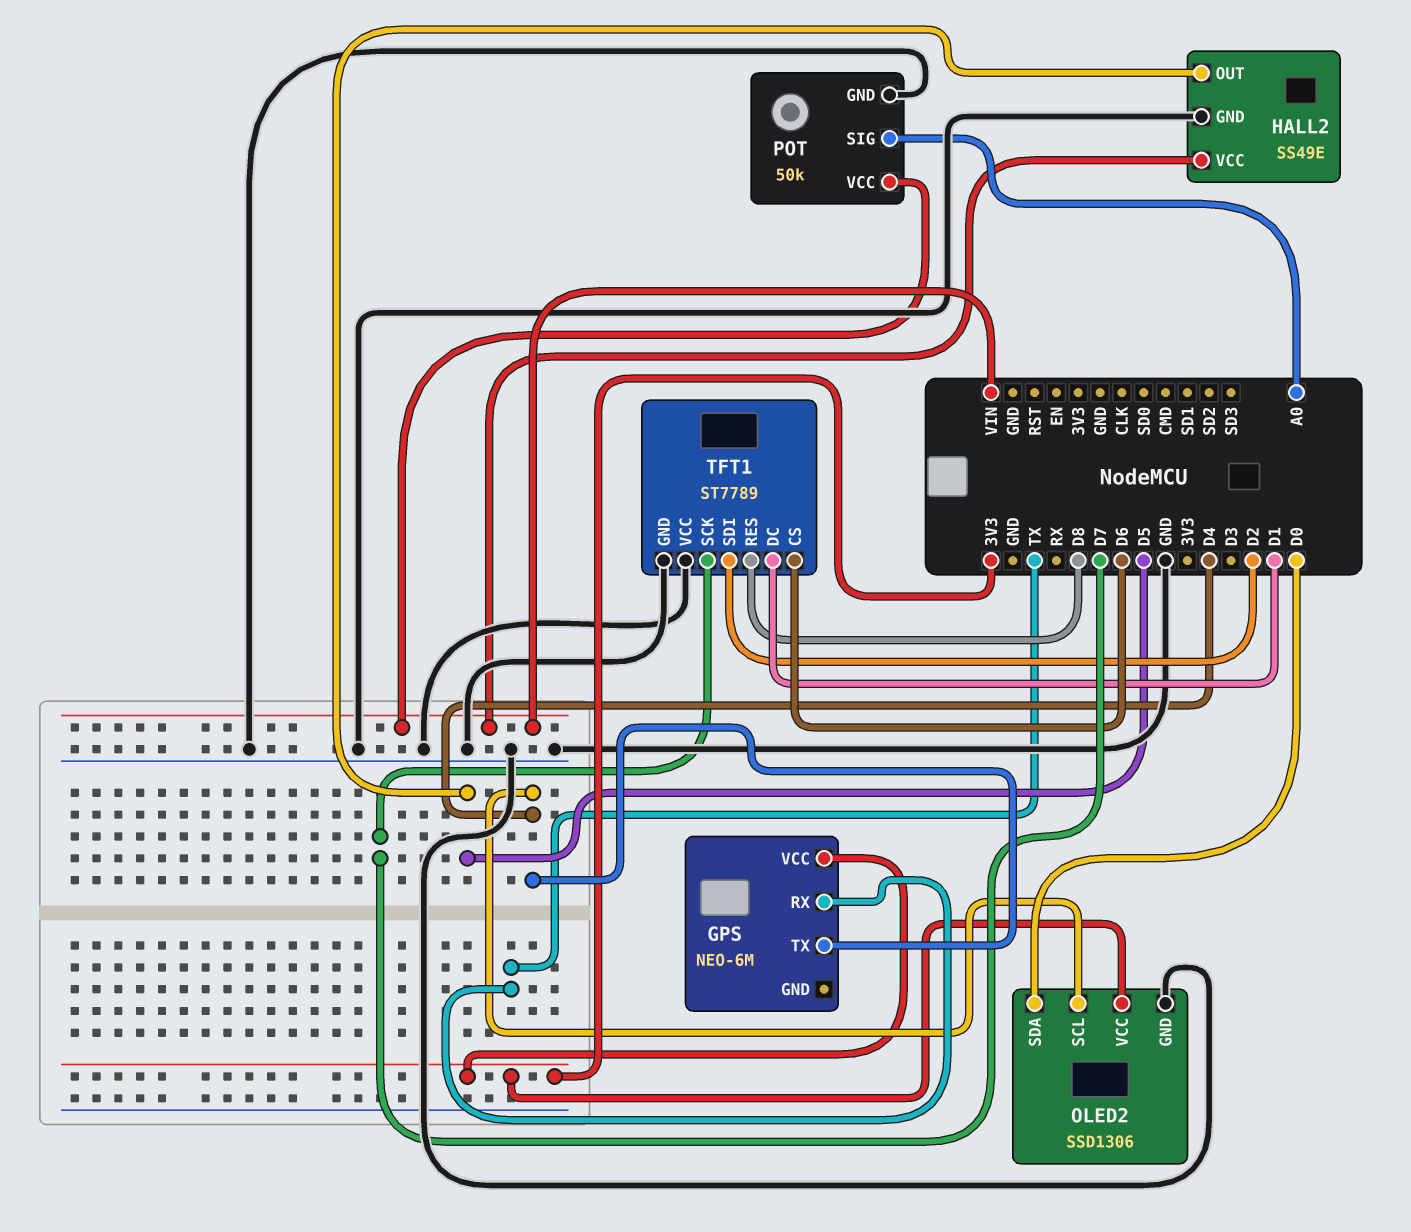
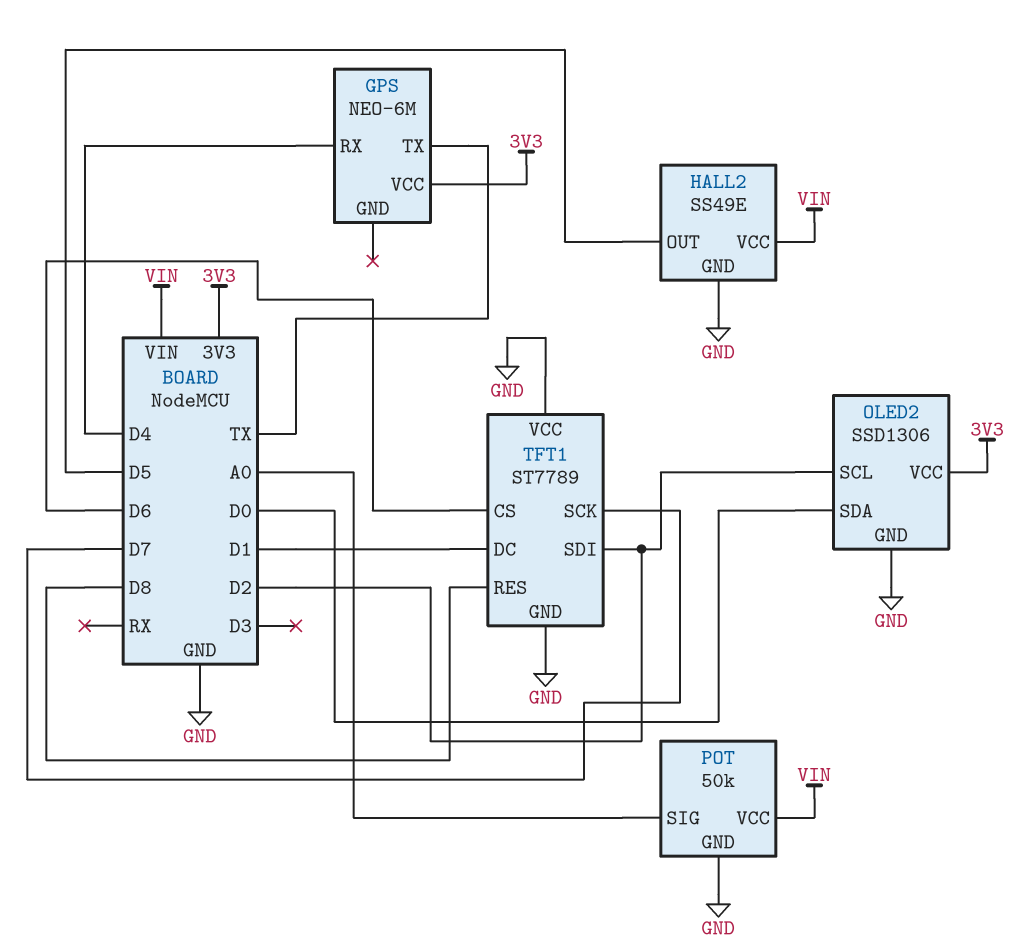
GPS pin RX: TX -> D4
GPS pin TX: D4 -> TX
OLED2 pin SCL: D4 -> D2

